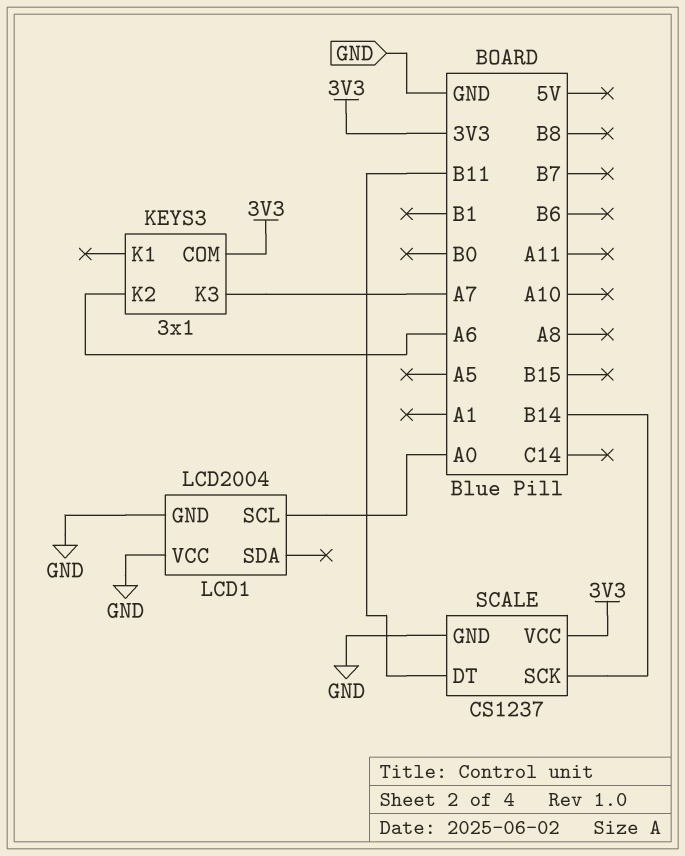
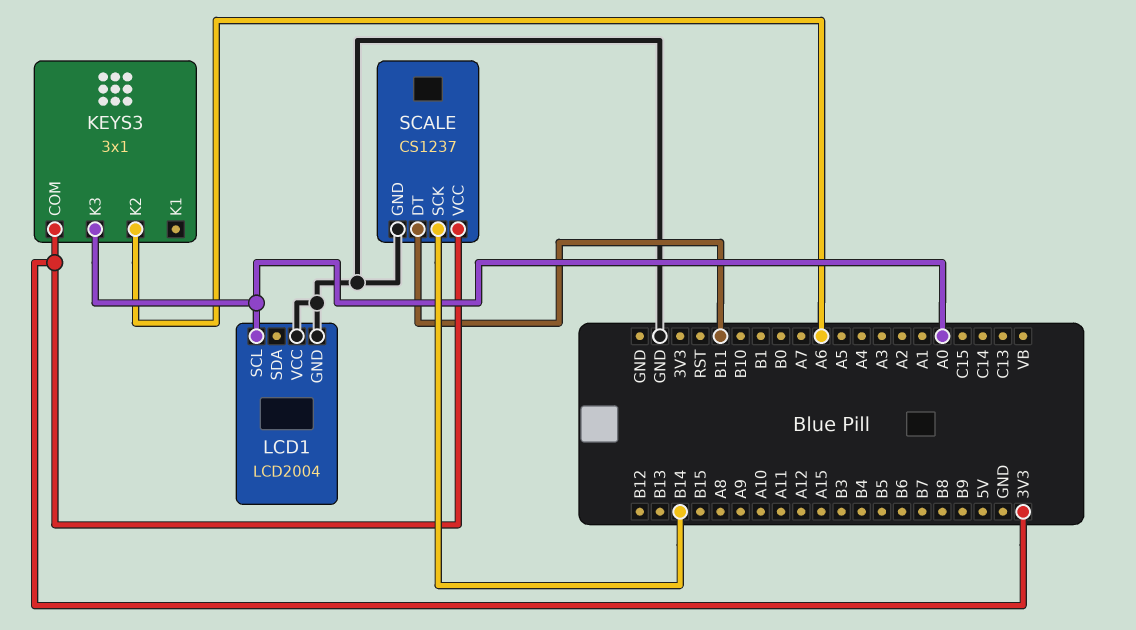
KEYS3 pin K3: A7 -> A0

